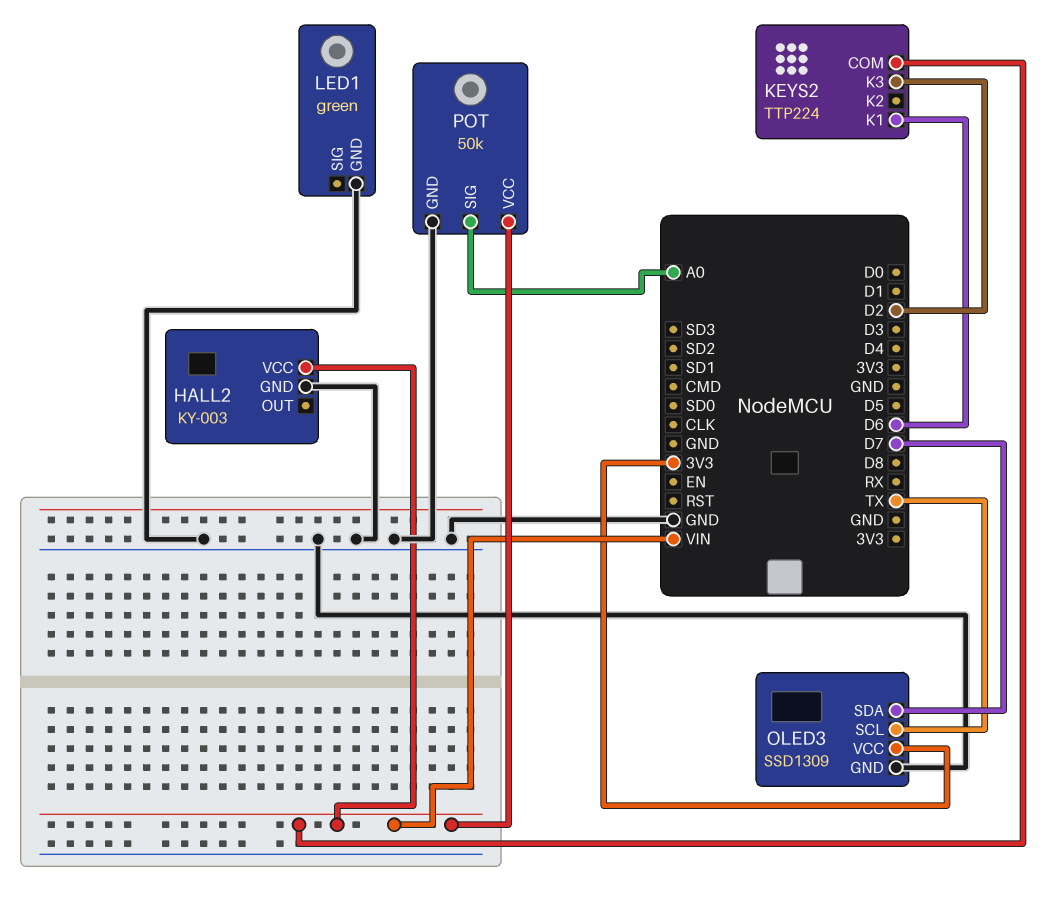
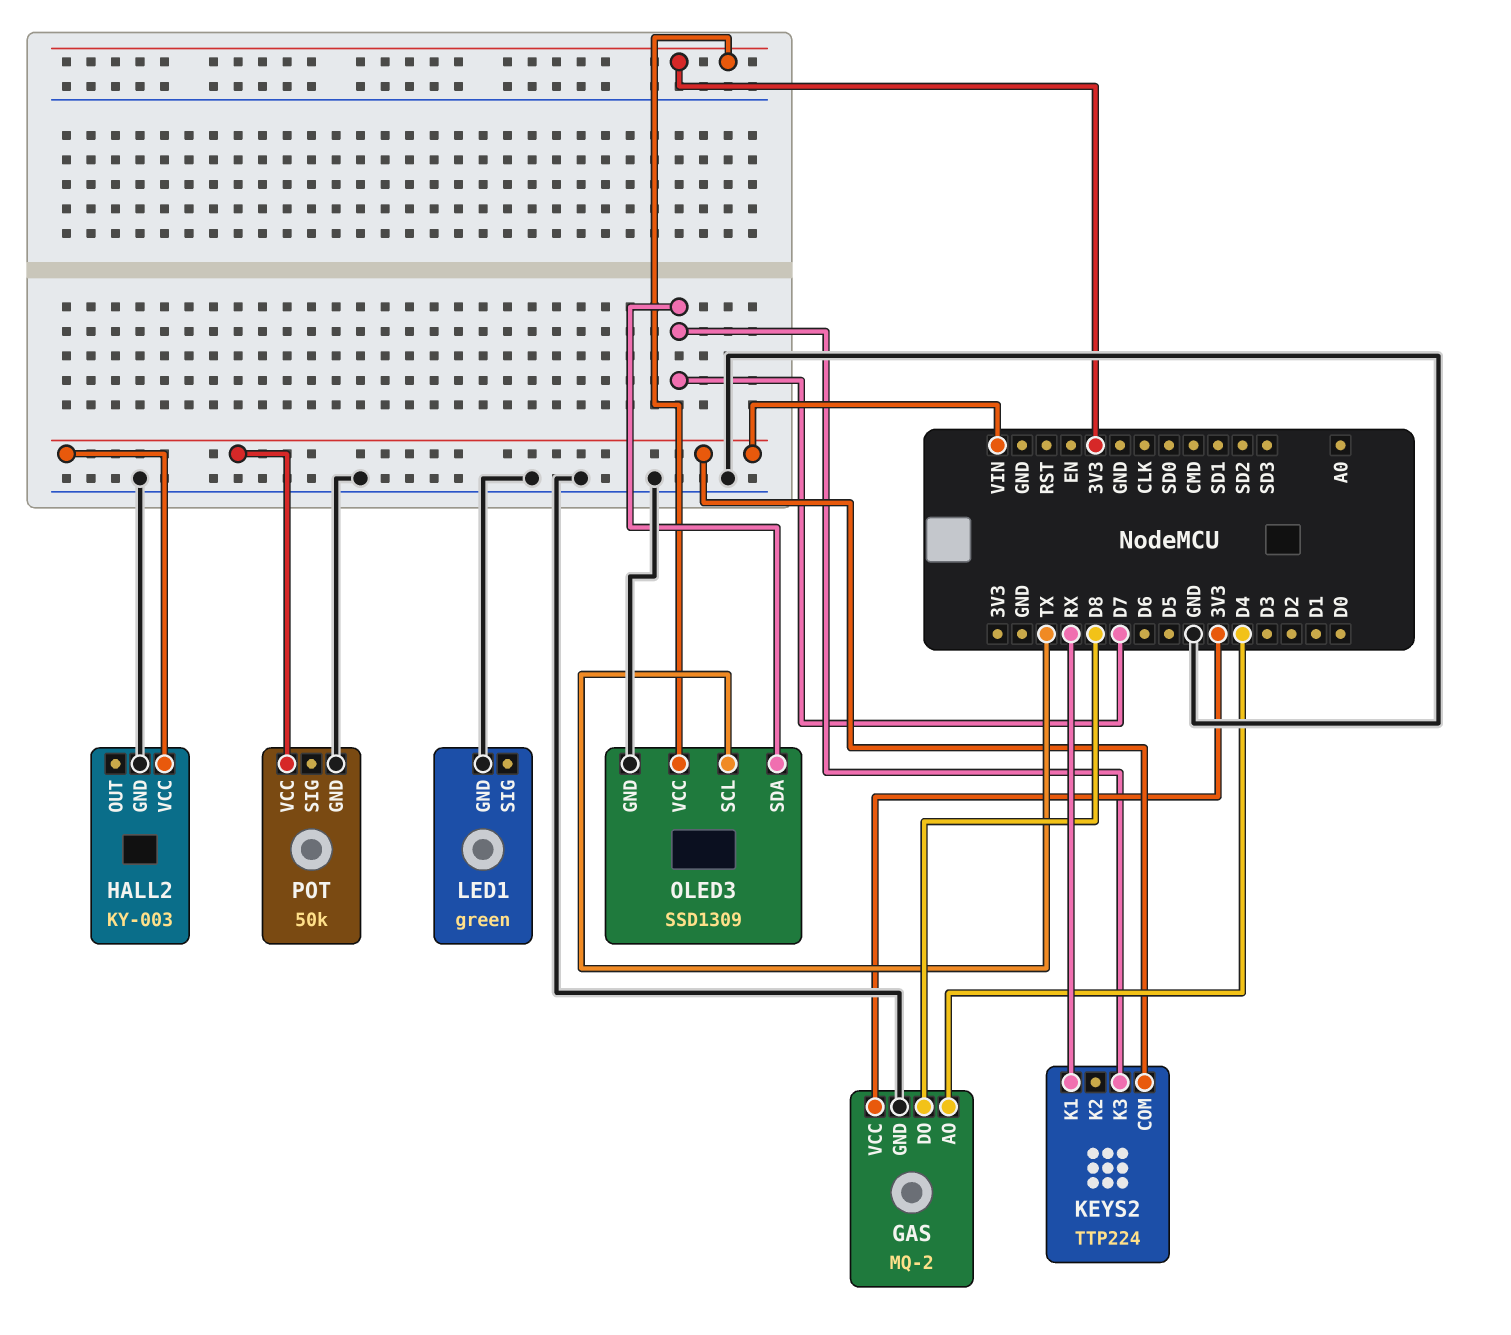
GAS: none -> MQ-2
GAS pin AO: none -> D4
GAS pin DO: none -> D8
GAS pin GND: none -> GND
GAS pin VCC: none -> 3V3
KEYS2 pin K1: D6 -> RX
KEYS2 pin K3: D2 -> D7
POT pin SIG: A0 -> none

